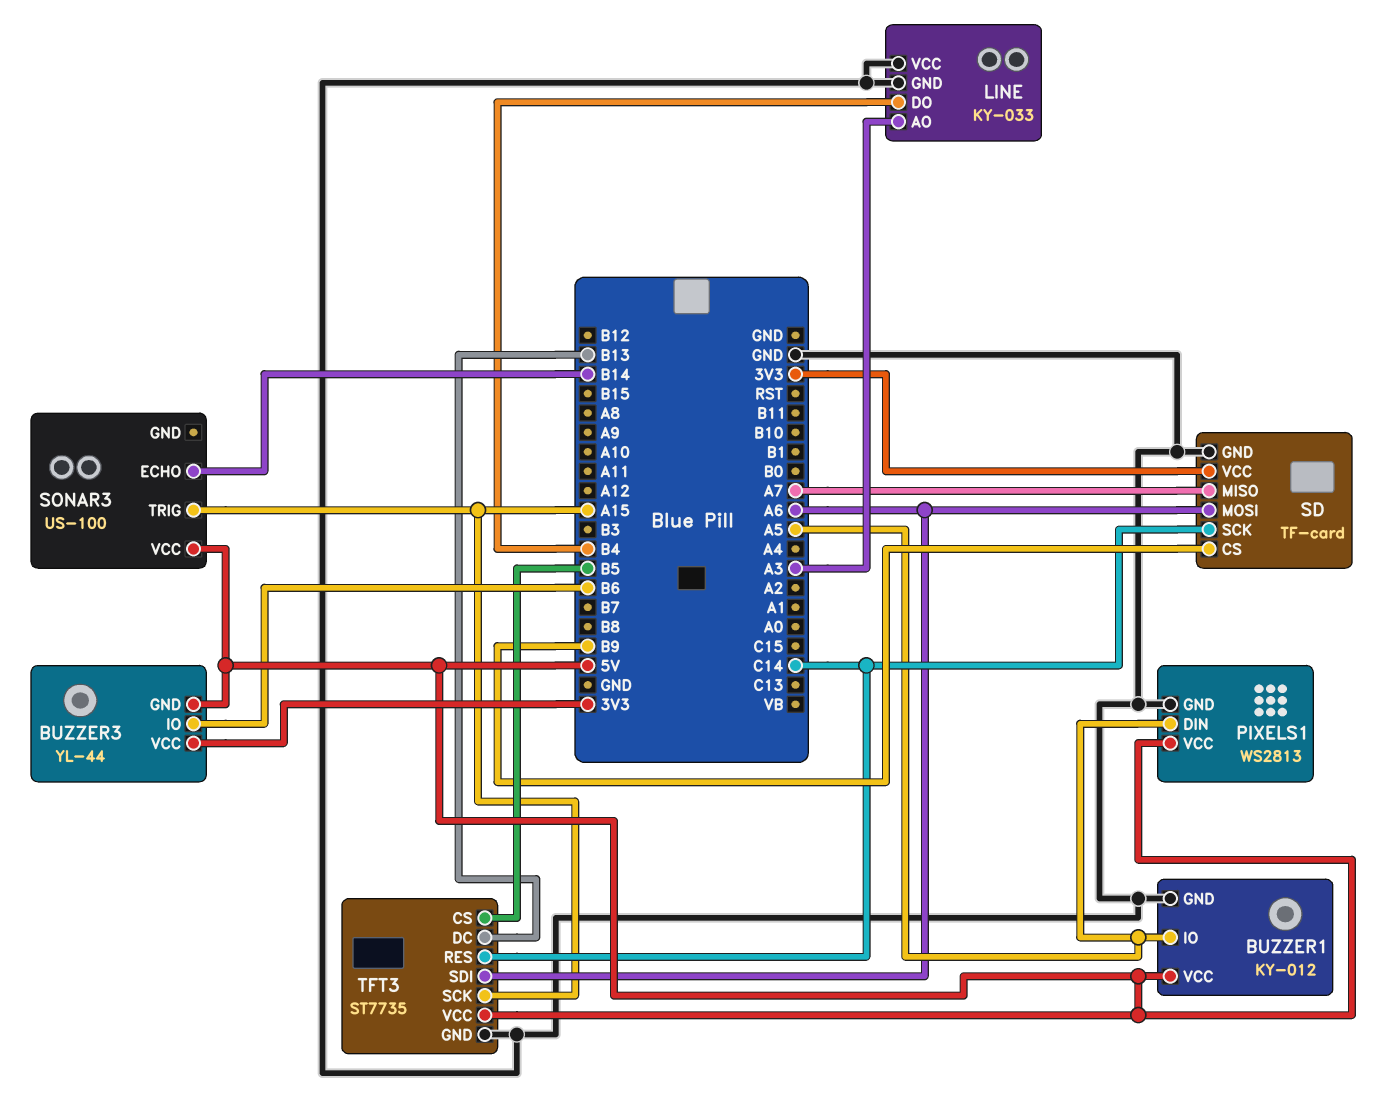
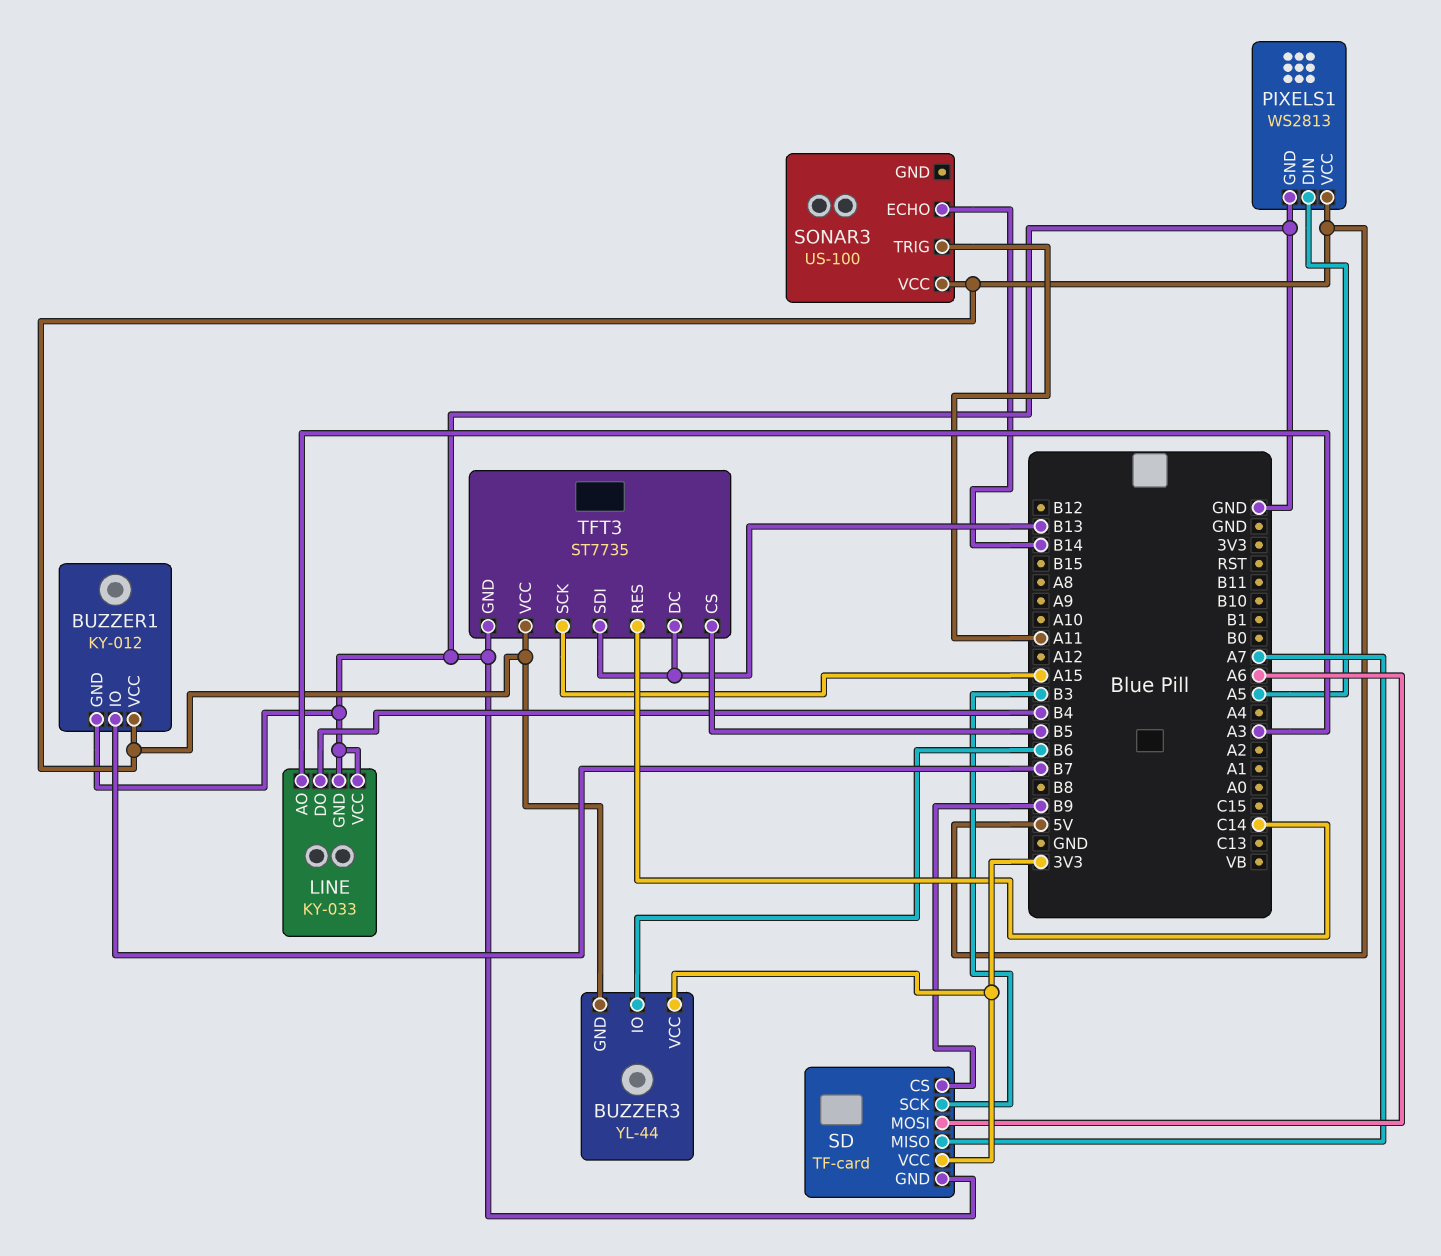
BUZZER1 pin IO: A5 -> B7
SD pin SCK: C14 -> B3
SONAR3 pin TRIG: A15 -> A11
TFT3 pin SDI: A6 -> B13

